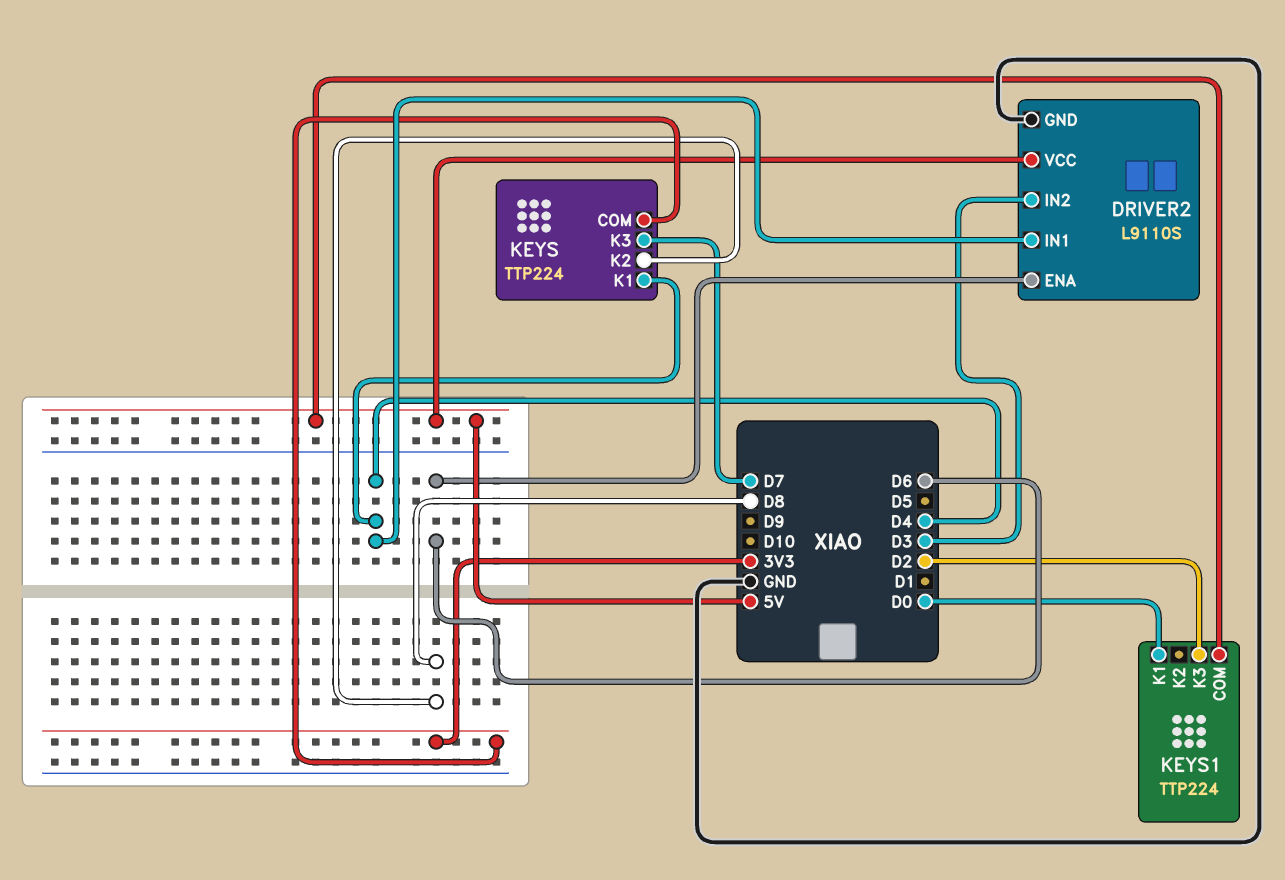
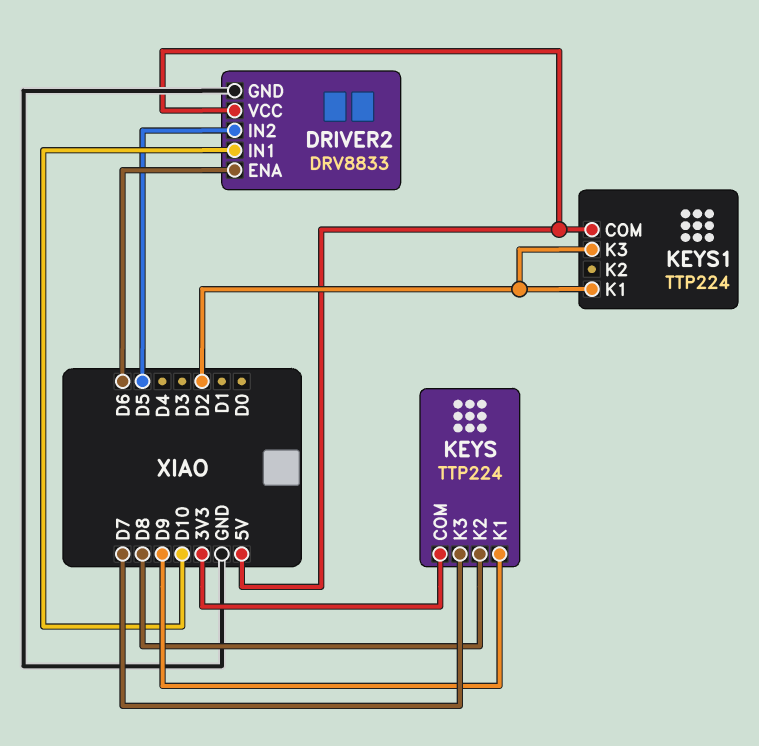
DRIVER2: L9110S -> DRV8833
DRIVER2 pin IN1: D4 -> D10
DRIVER2 pin IN2: D3 -> D5
KEYS pin K1: D4 -> D9
KEYS1 pin K1: D0 -> D2

